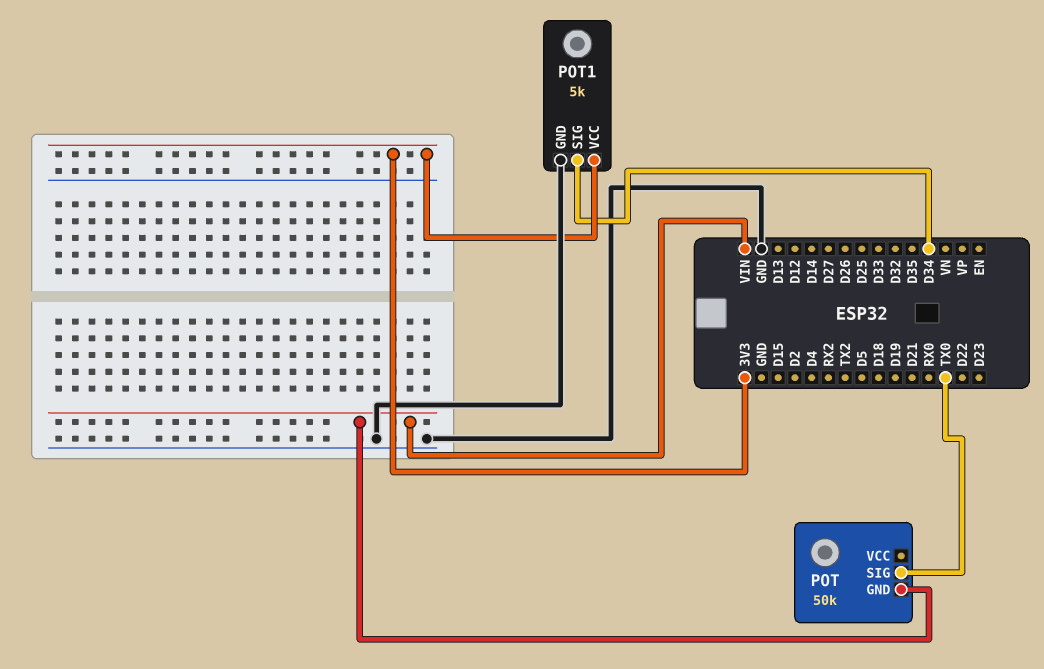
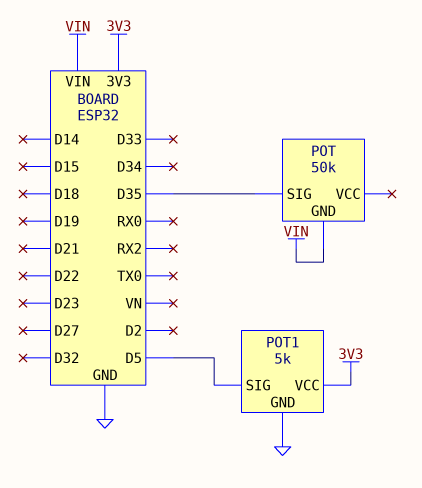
POT pin SIG: TX0 -> D35
POT1 pin SIG: D34 -> D5

